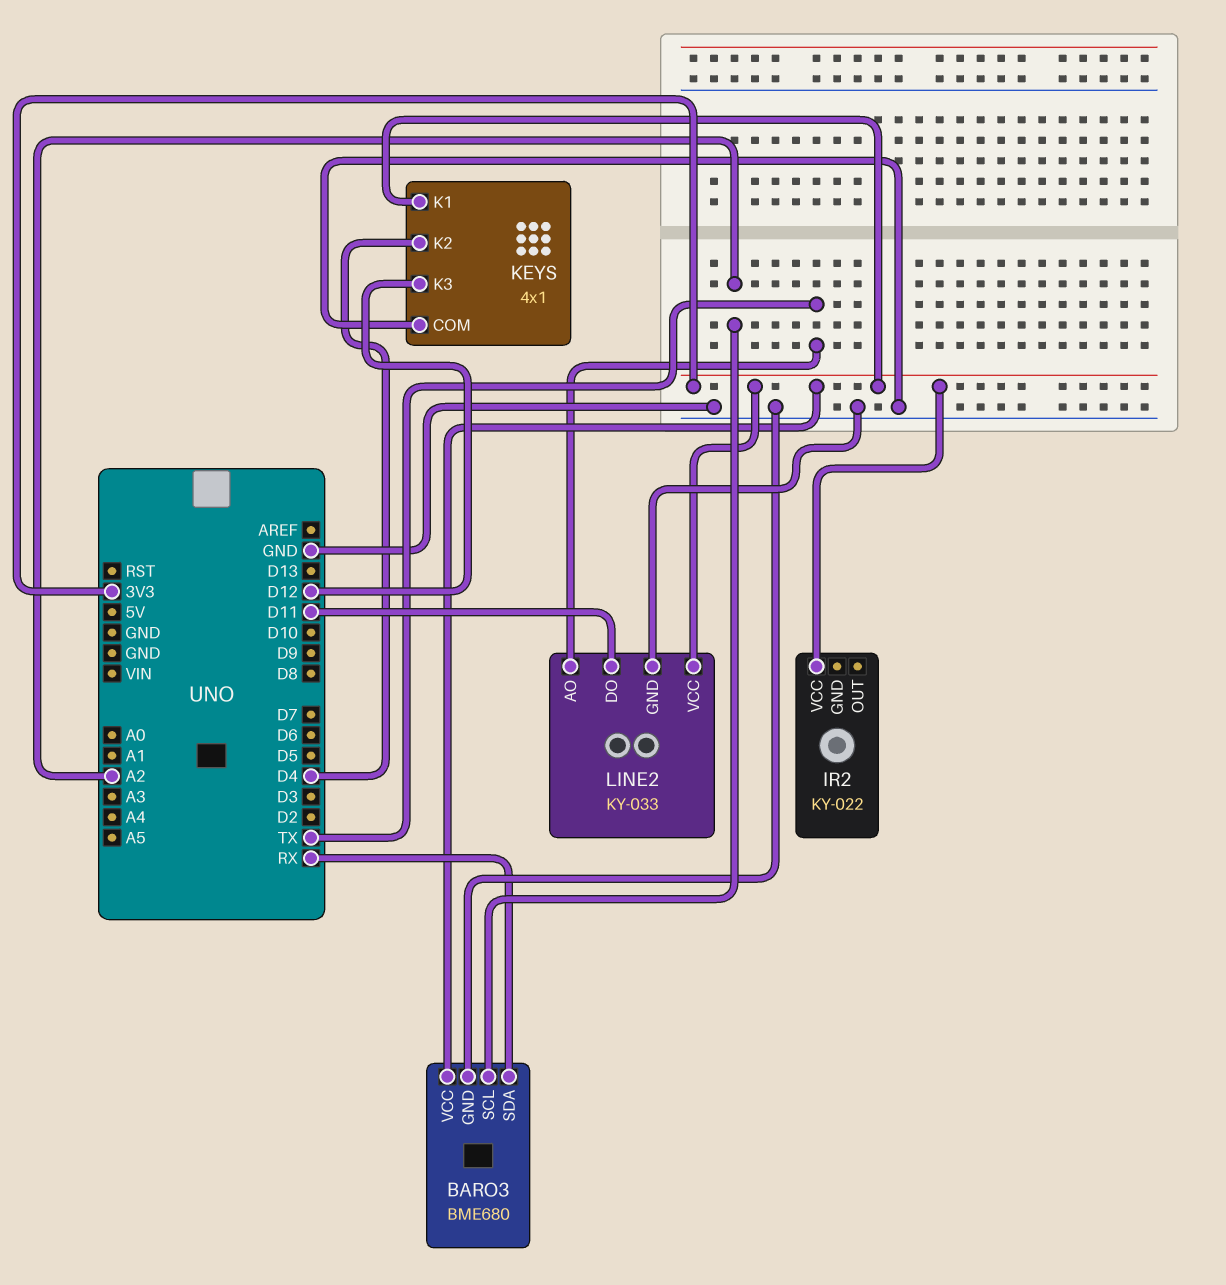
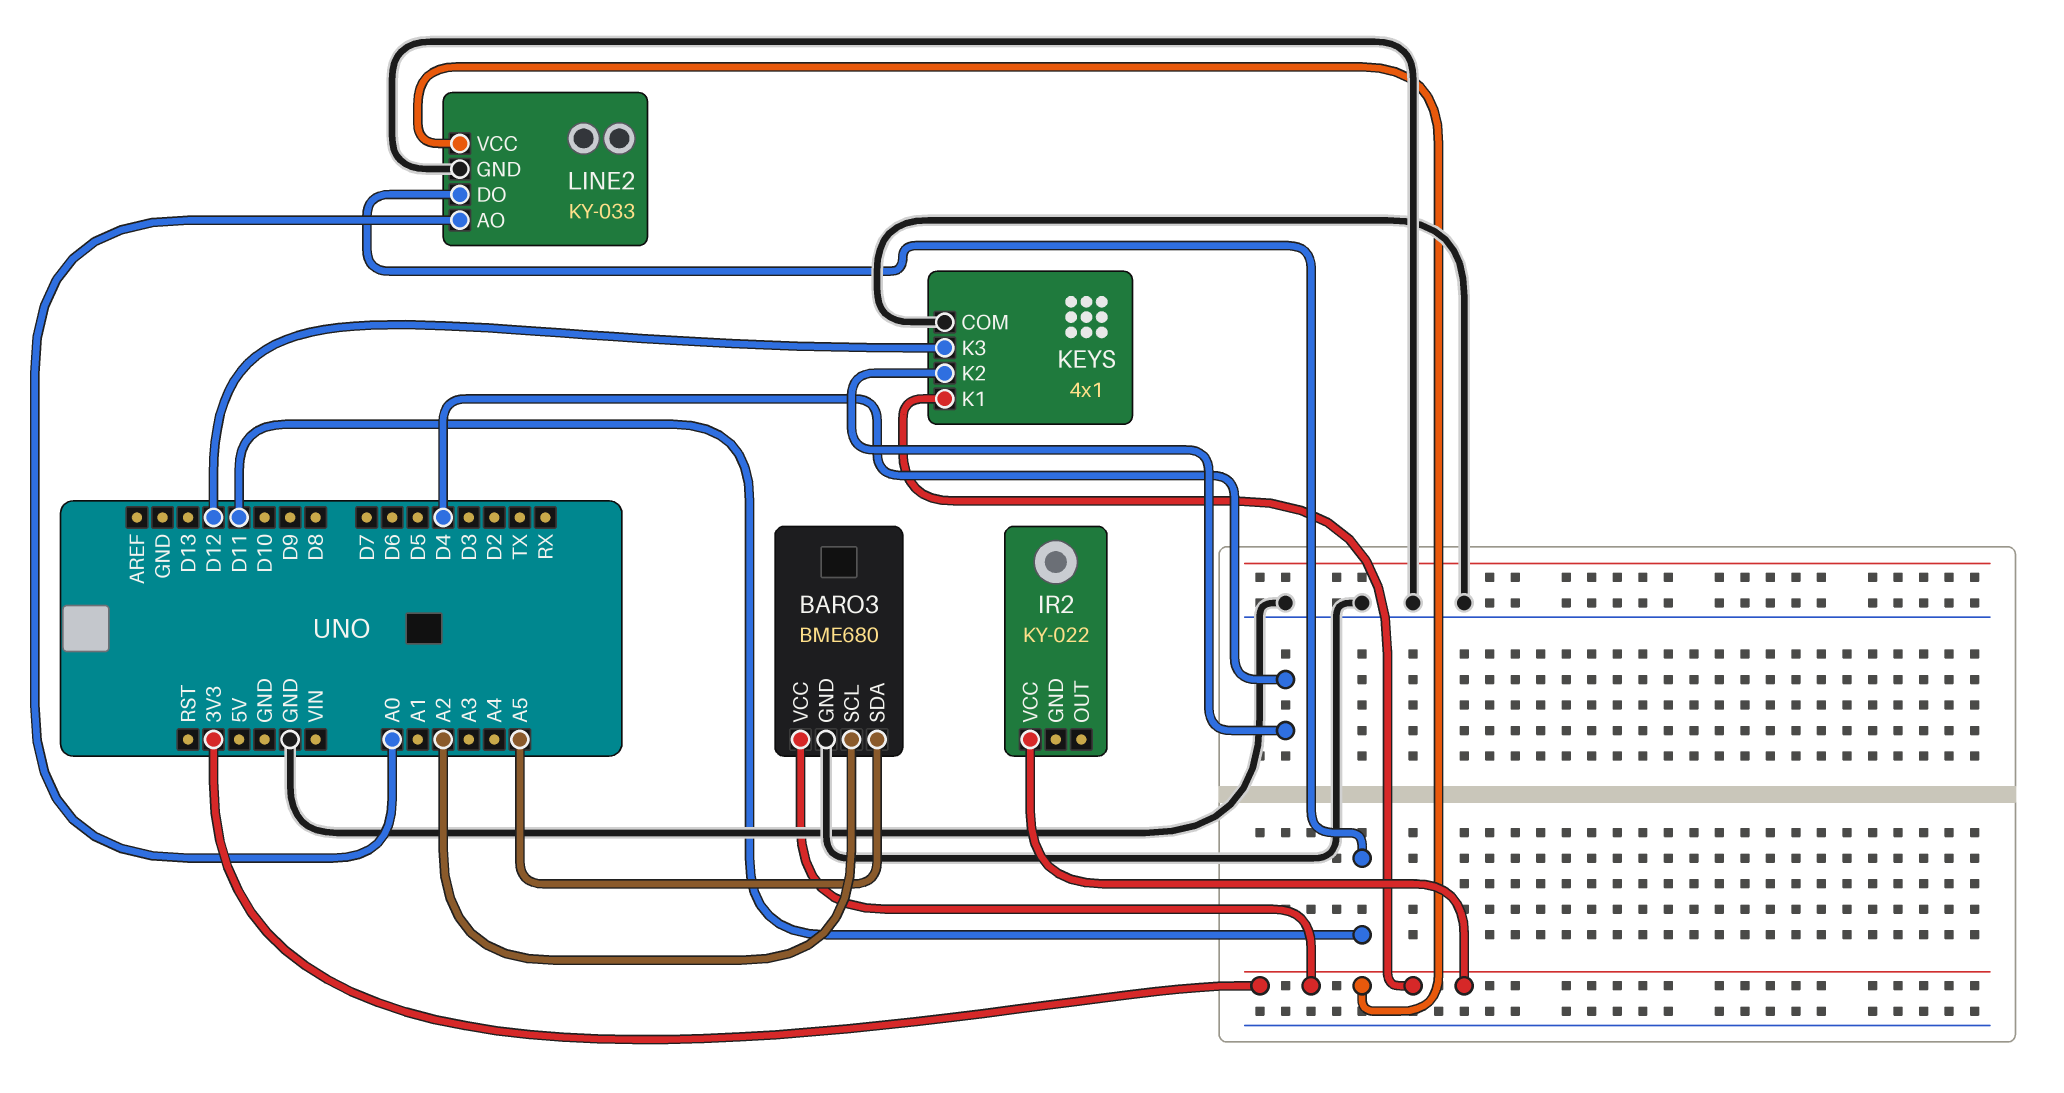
BARO3 pin SDA: RX -> A5
LINE2 pin AO: TX -> A0

